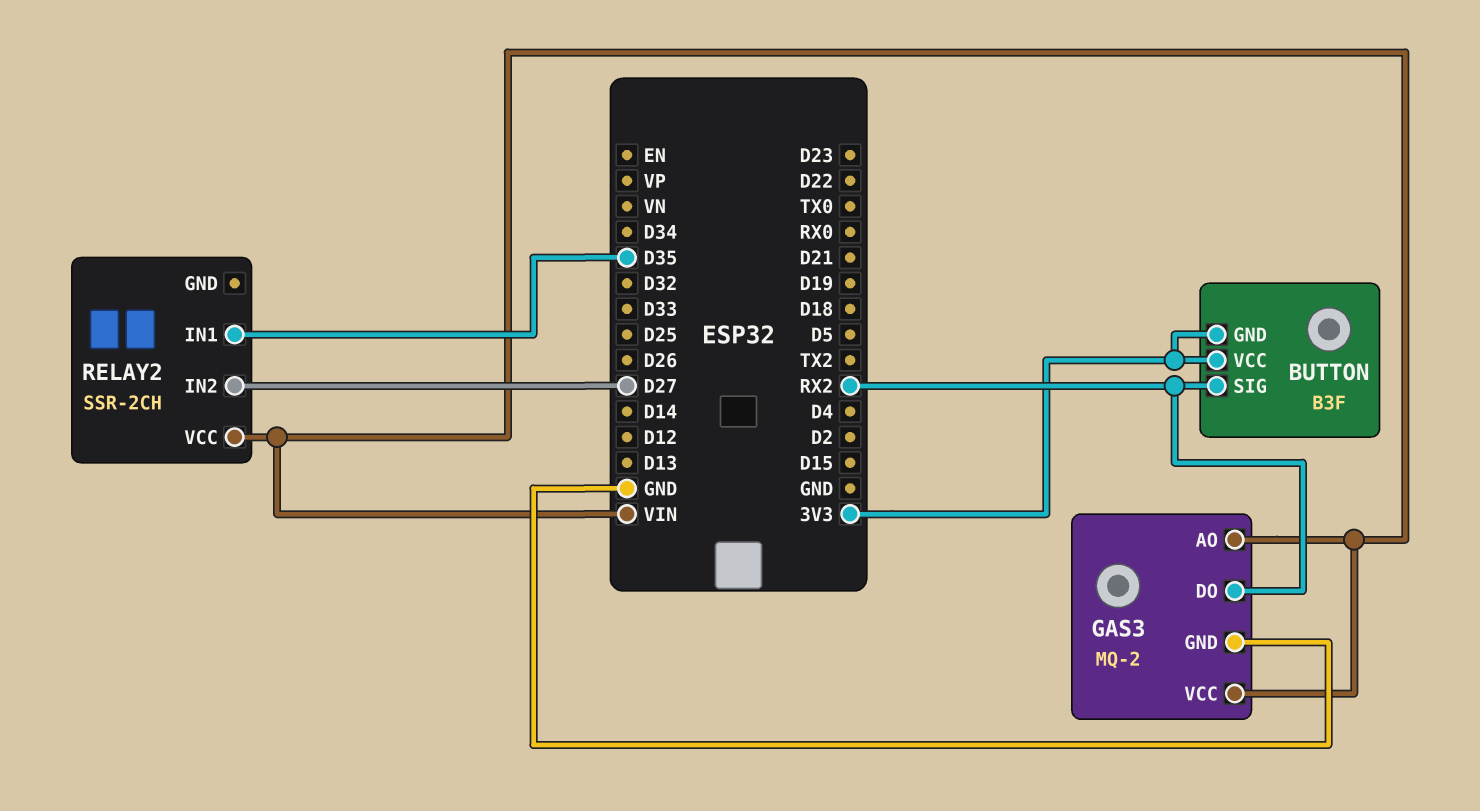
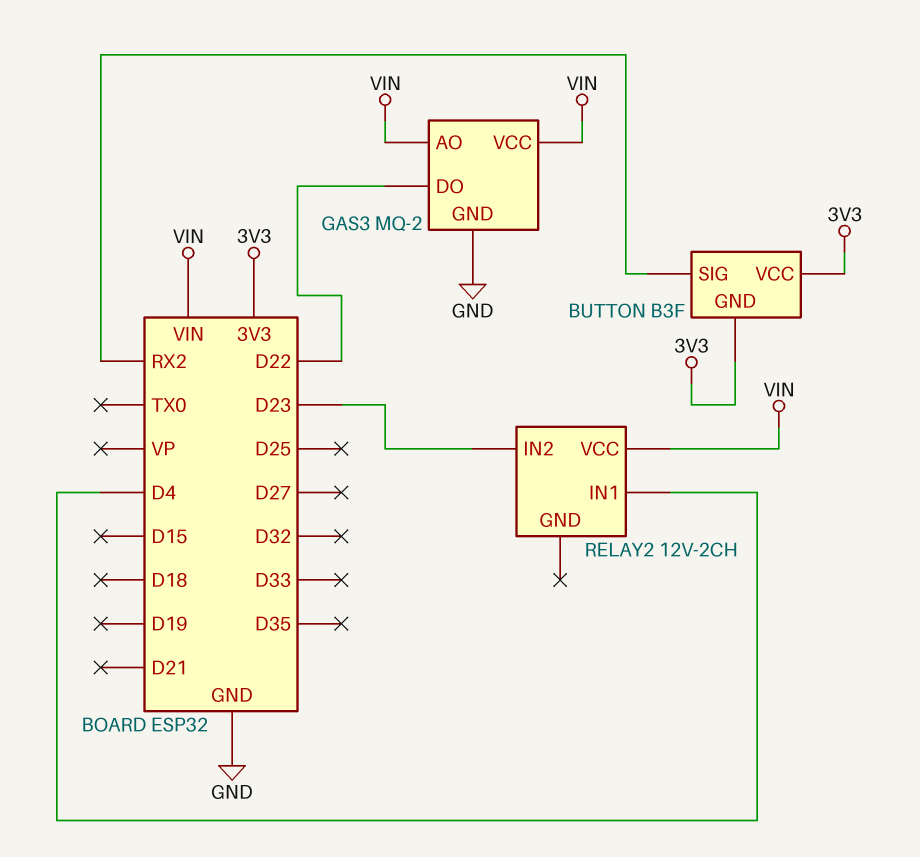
GAS3 pin DO: RX2 -> D22
RELAY2: SSR-2CH -> 12V-2CH
RELAY2 pin IN1: D35 -> D4
RELAY2 pin IN2: D27 -> D23

